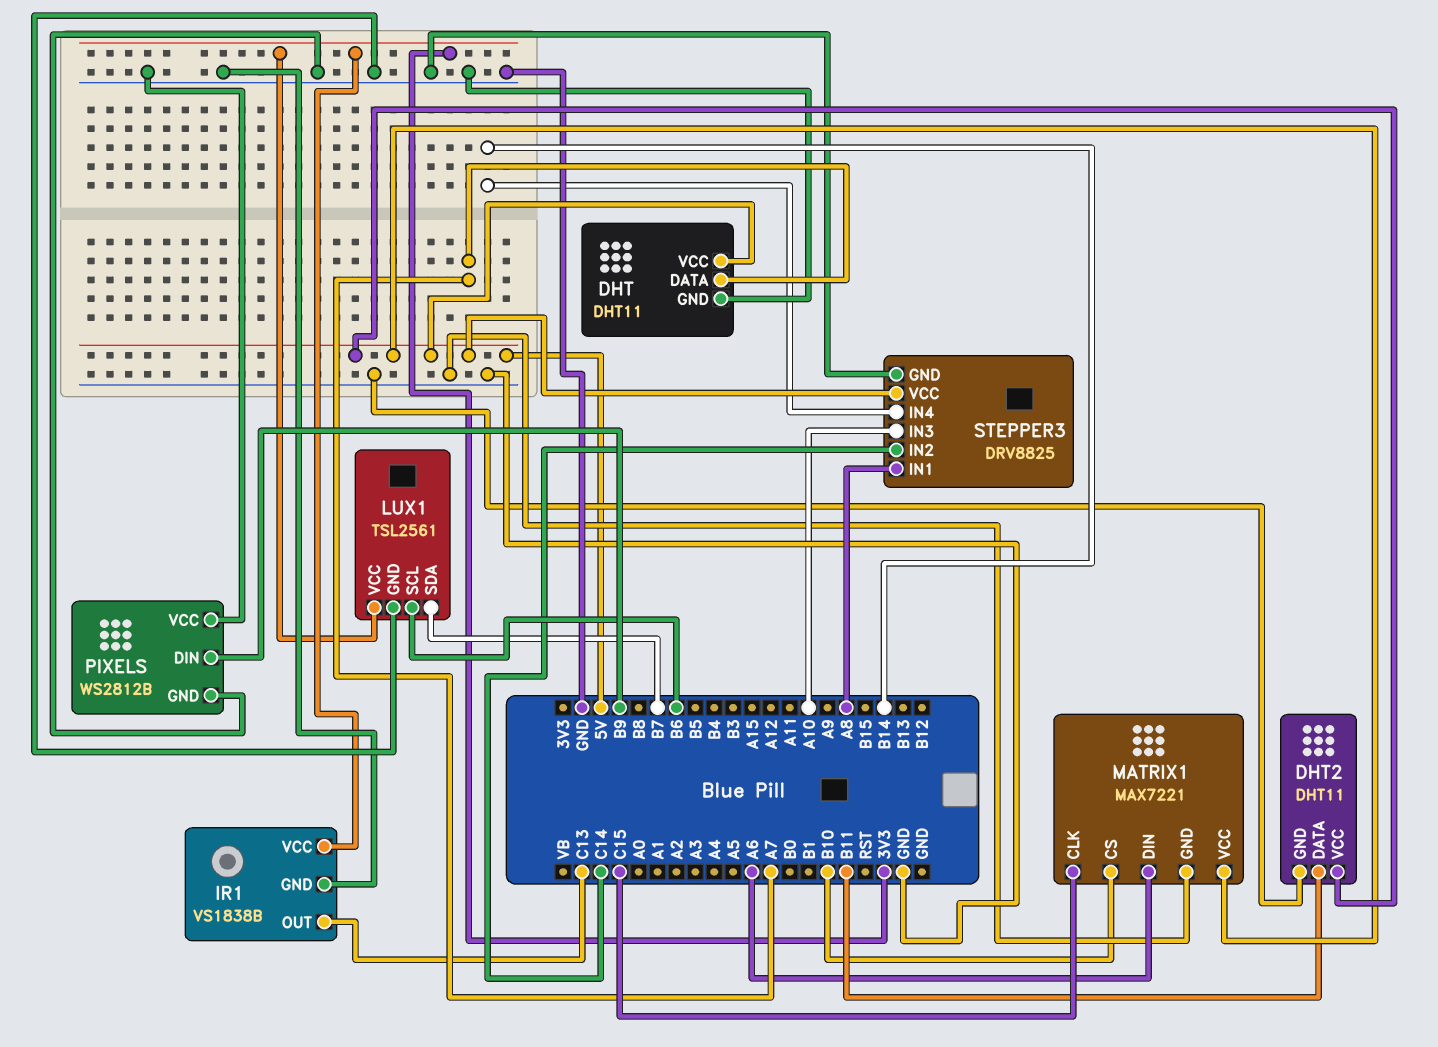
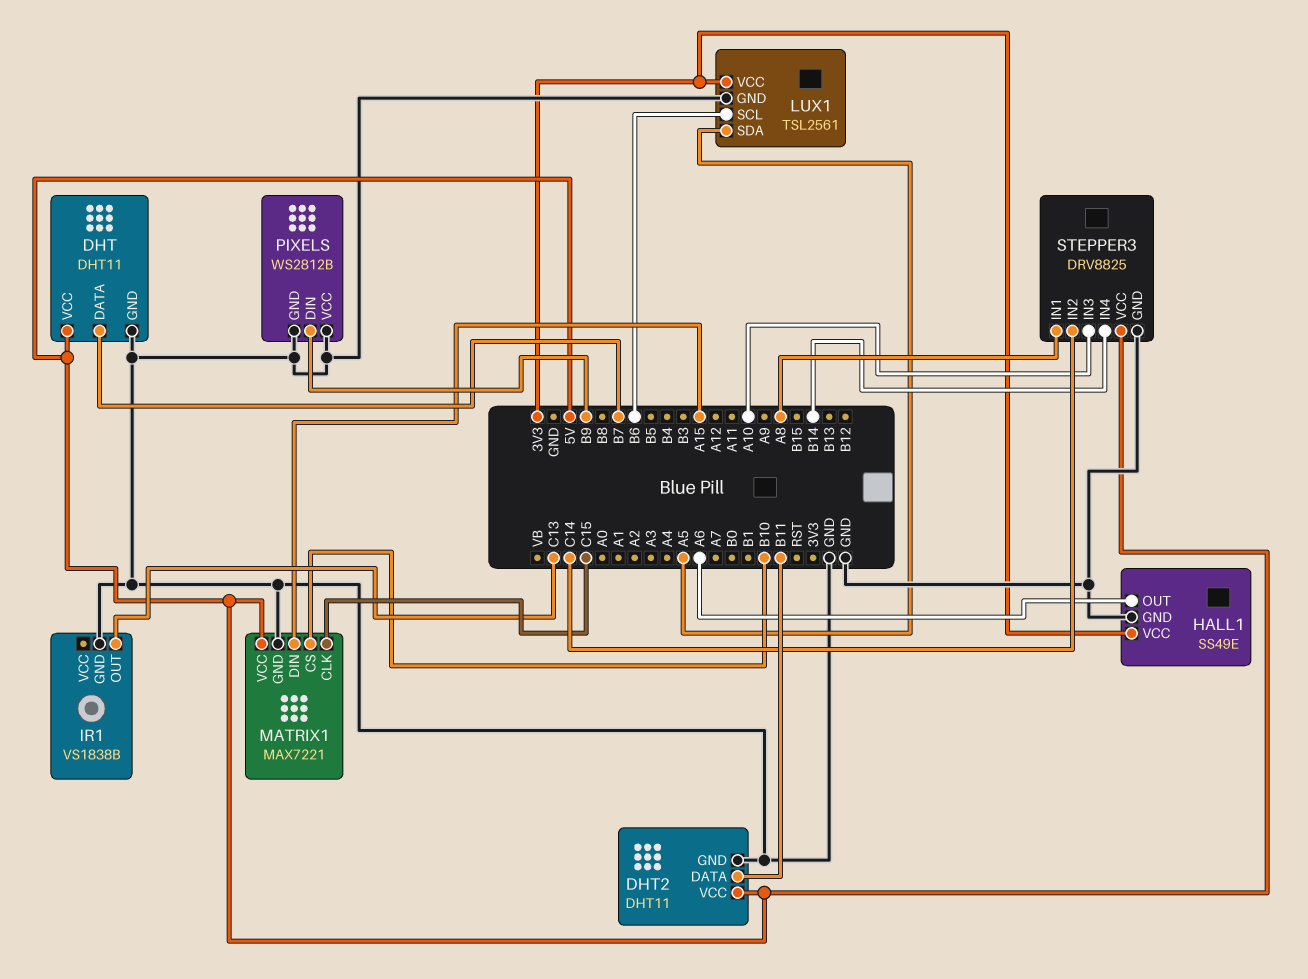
DHT pin DATA: A7 -> B7
HALL1: none -> SS49E
HALL1 pin GND: none -> GND
HALL1 pin OUT: none -> A6
HALL1 pin VCC: none -> 3V3
IR1 pin VCC: 3V3 -> none
LUX1 pin SDA: B7 -> A5
MATRIX1 pin DIN: A6 -> A15

